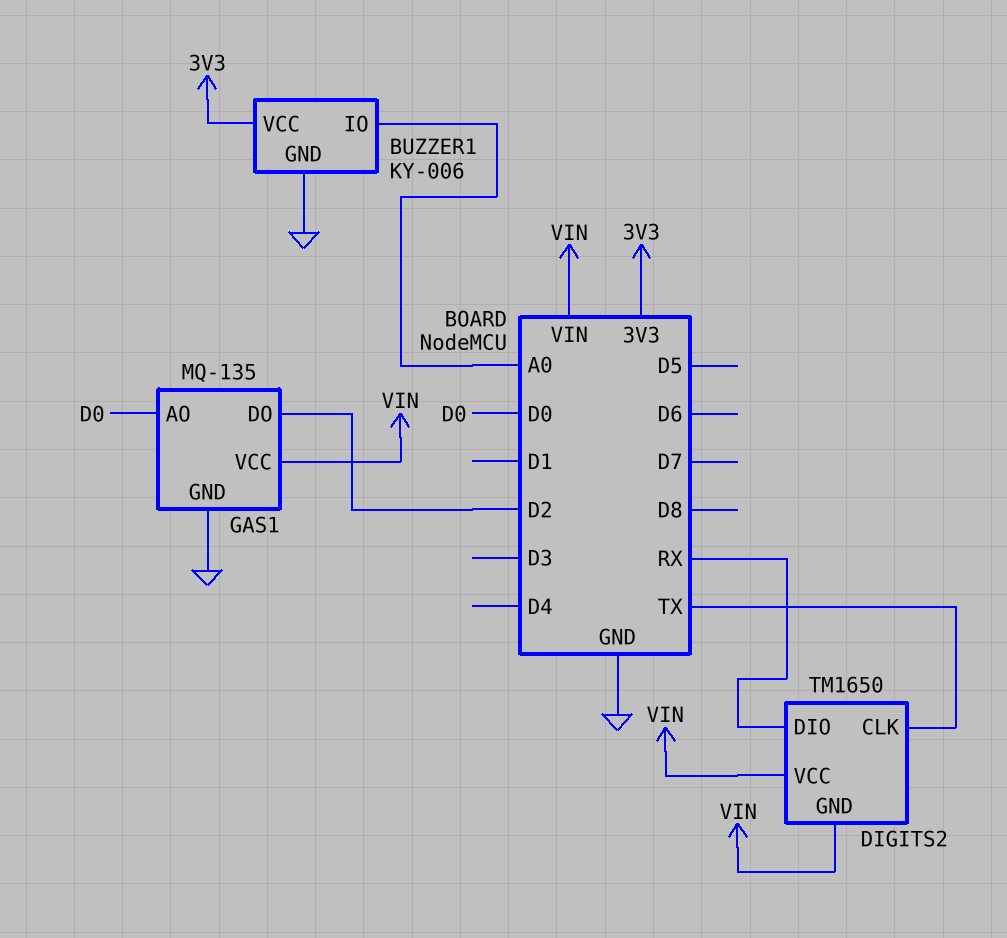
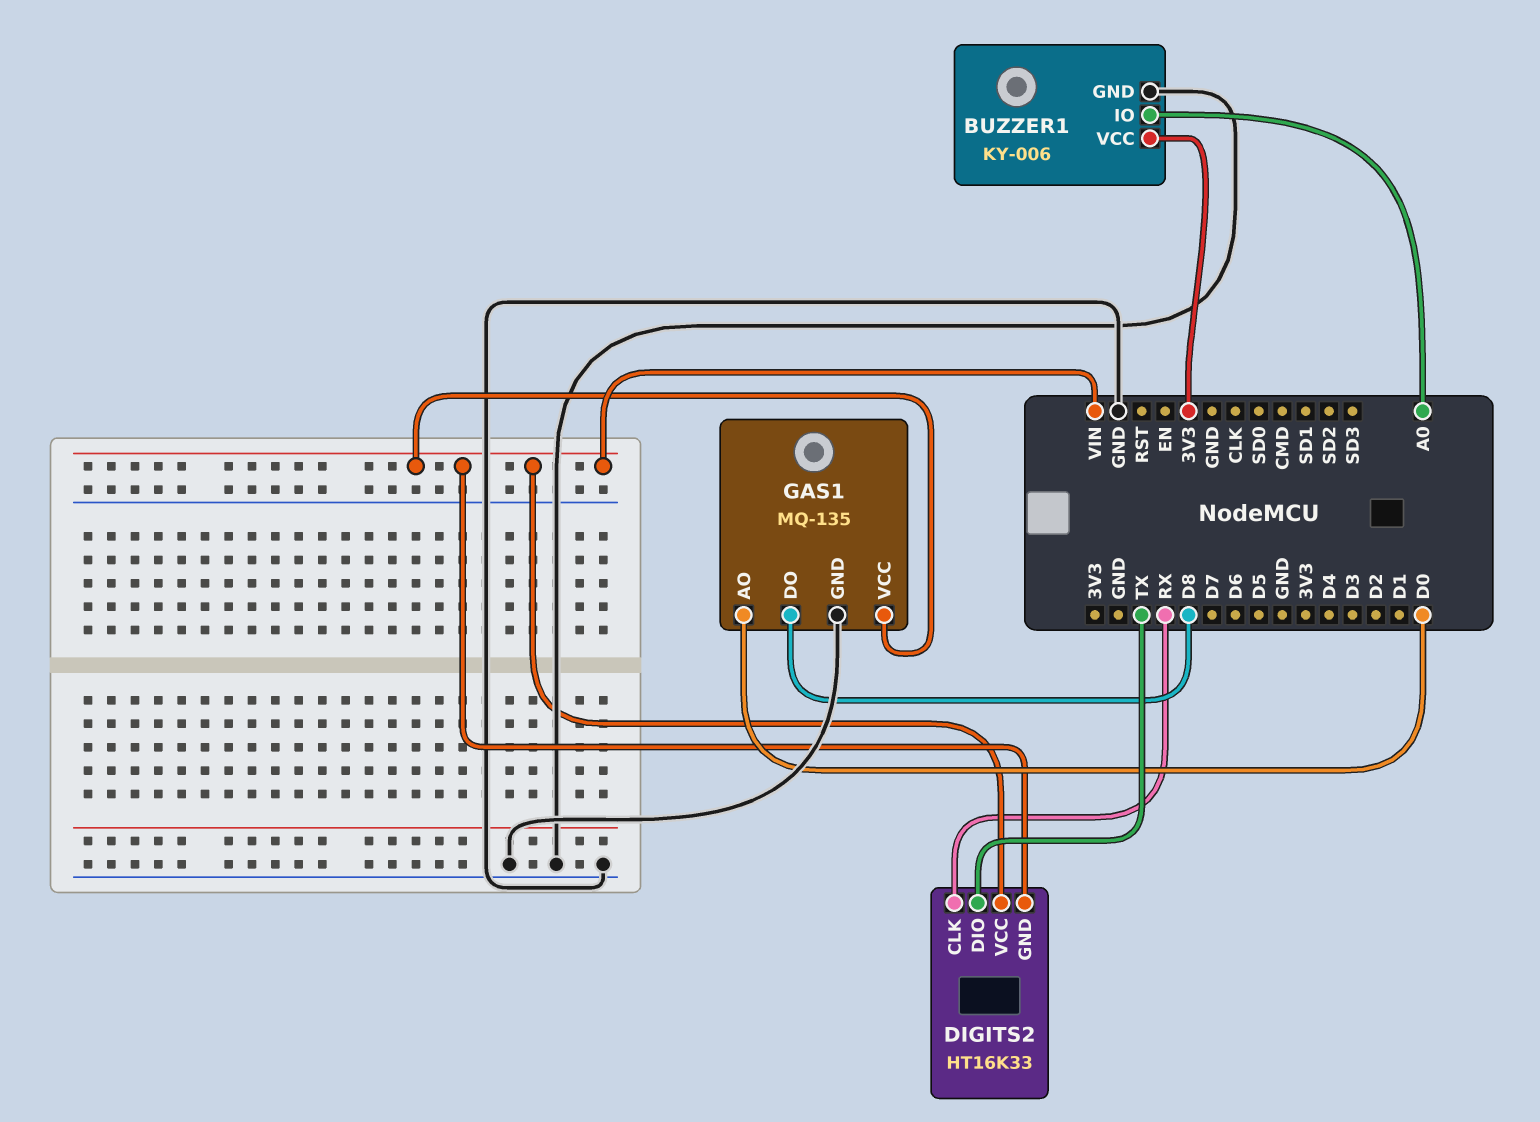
DIGITS2: TM1650 -> HT16K33
DIGITS2 pin CLK: TX -> RX
DIGITS2 pin DIO: RX -> TX
GAS1 pin DO: D2 -> D8

